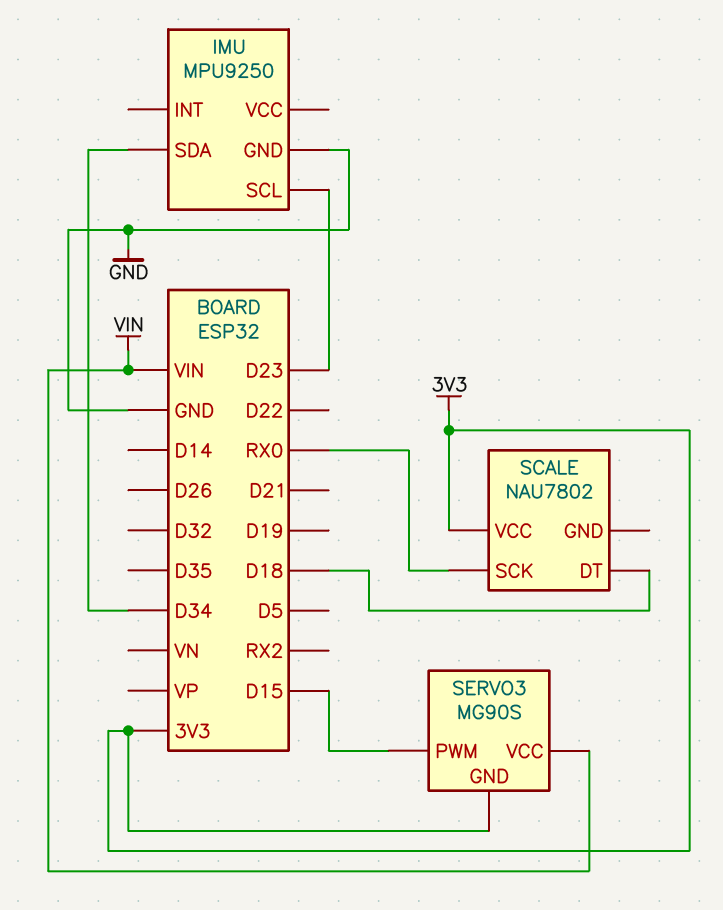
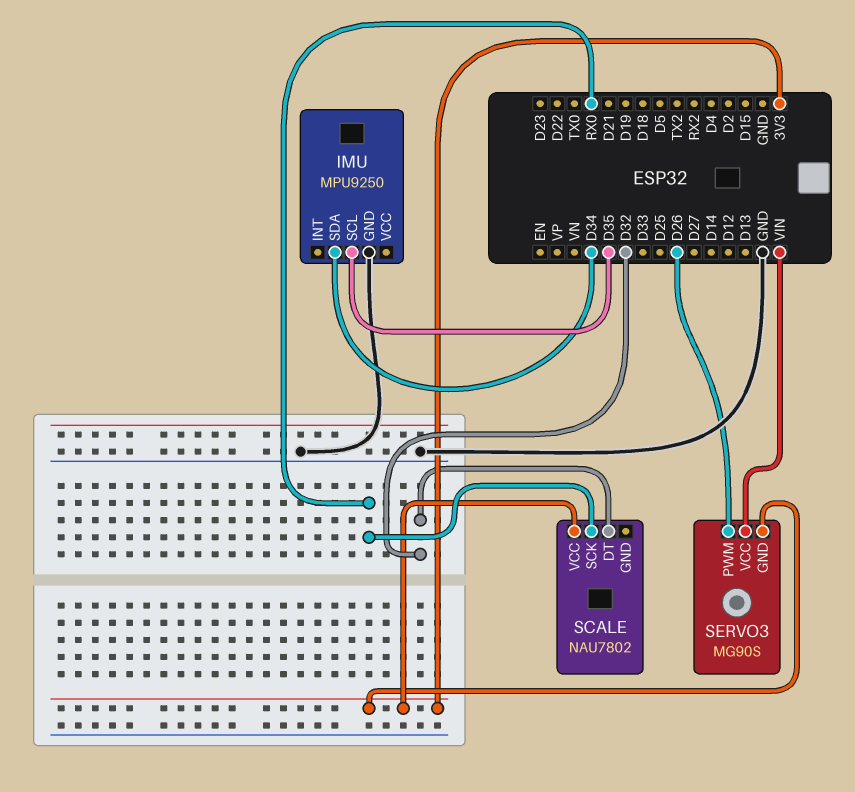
IMU pin SCL: D23 -> D35
SCALE pin DT: D18 -> D32
SERVO3 pin PWM: D15 -> D26

